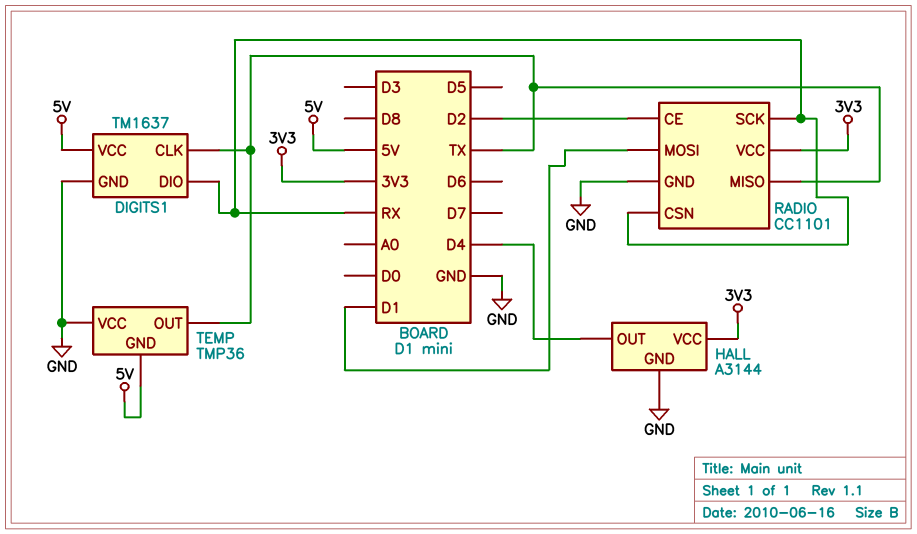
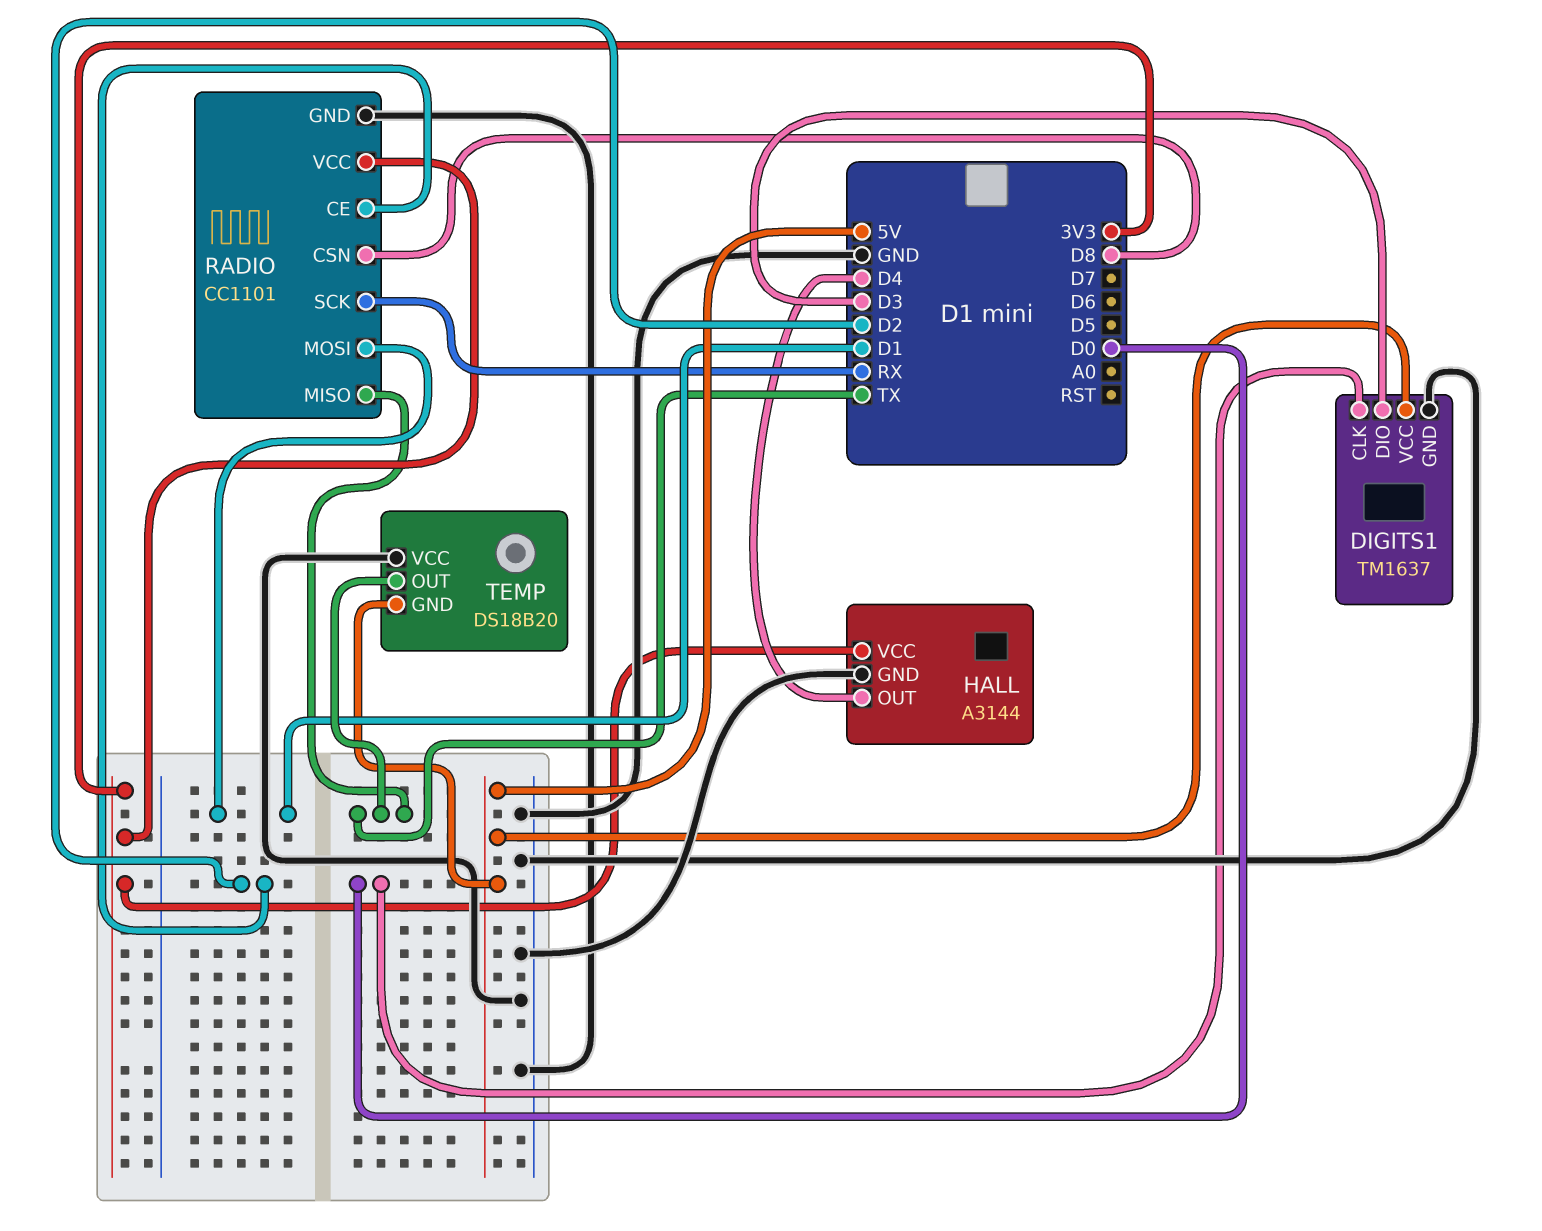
DIGITS1 pin CLK: TX -> D0
DIGITS1 pin DIO: RX -> D3
RADIO pin CSN: RX -> D8
TEMP: TMP36 -> DS18B20

